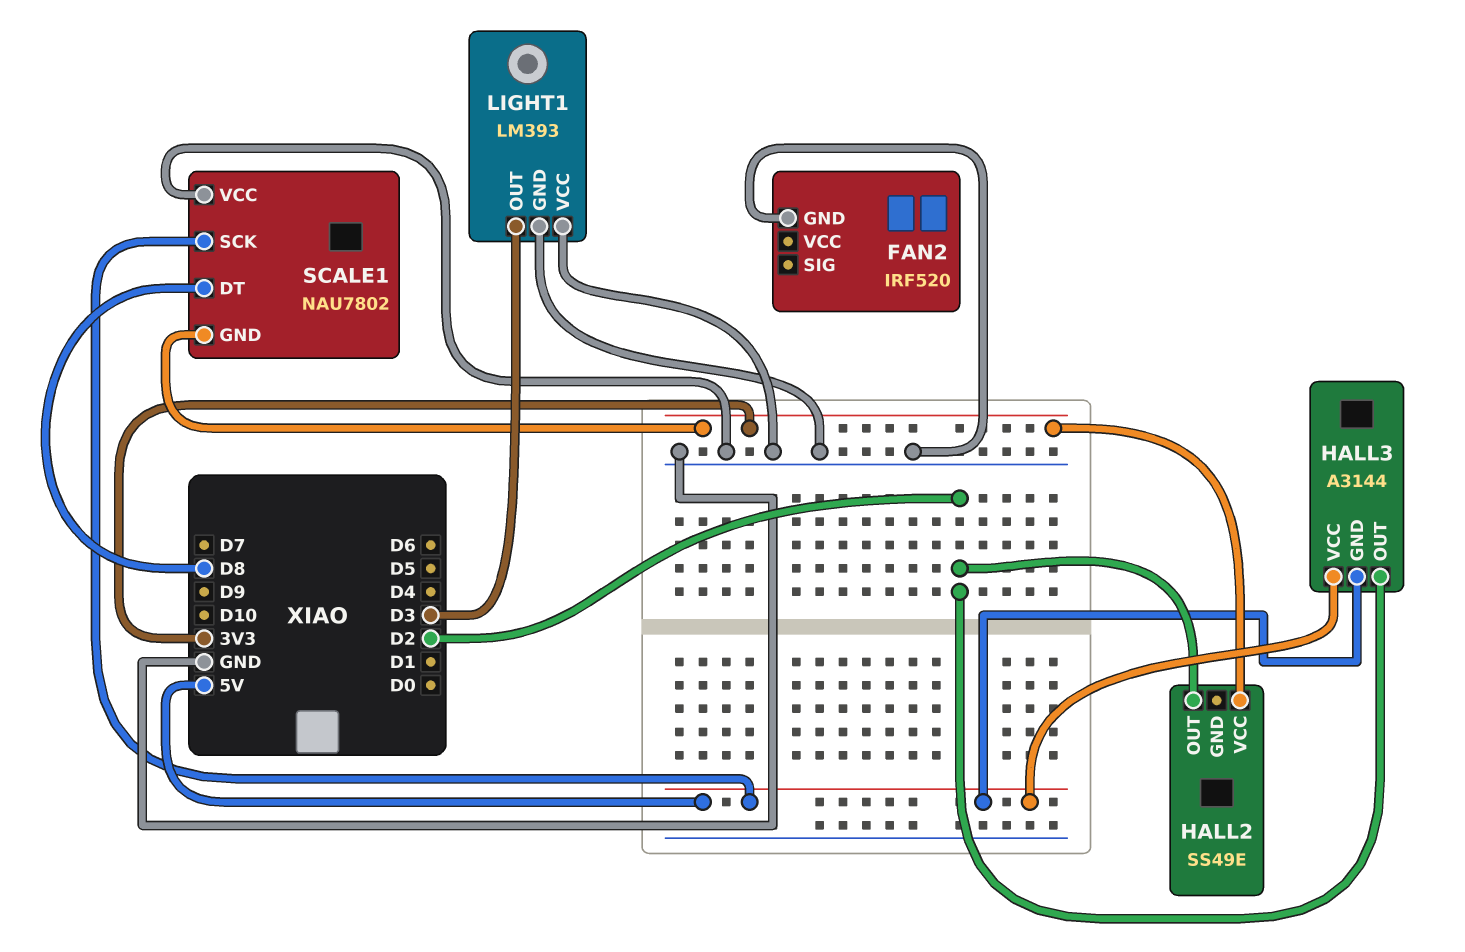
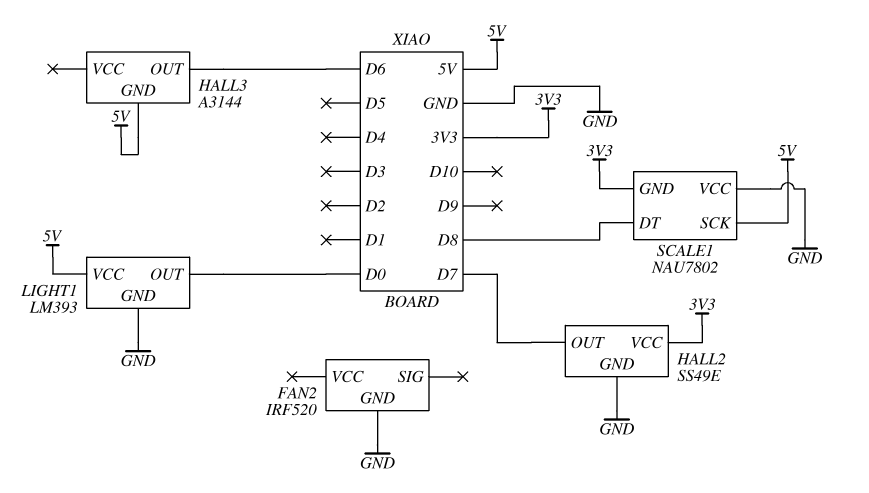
HALL2 pin GND: none -> GND
HALL2 pin OUT: D2 -> D7
HALL3 pin OUT: D2 -> D6
HALL3 pin VCC: 5V -> none
LIGHT1 pin OUT: D3 -> D0
LIGHT1 pin VCC: GND -> 5V

